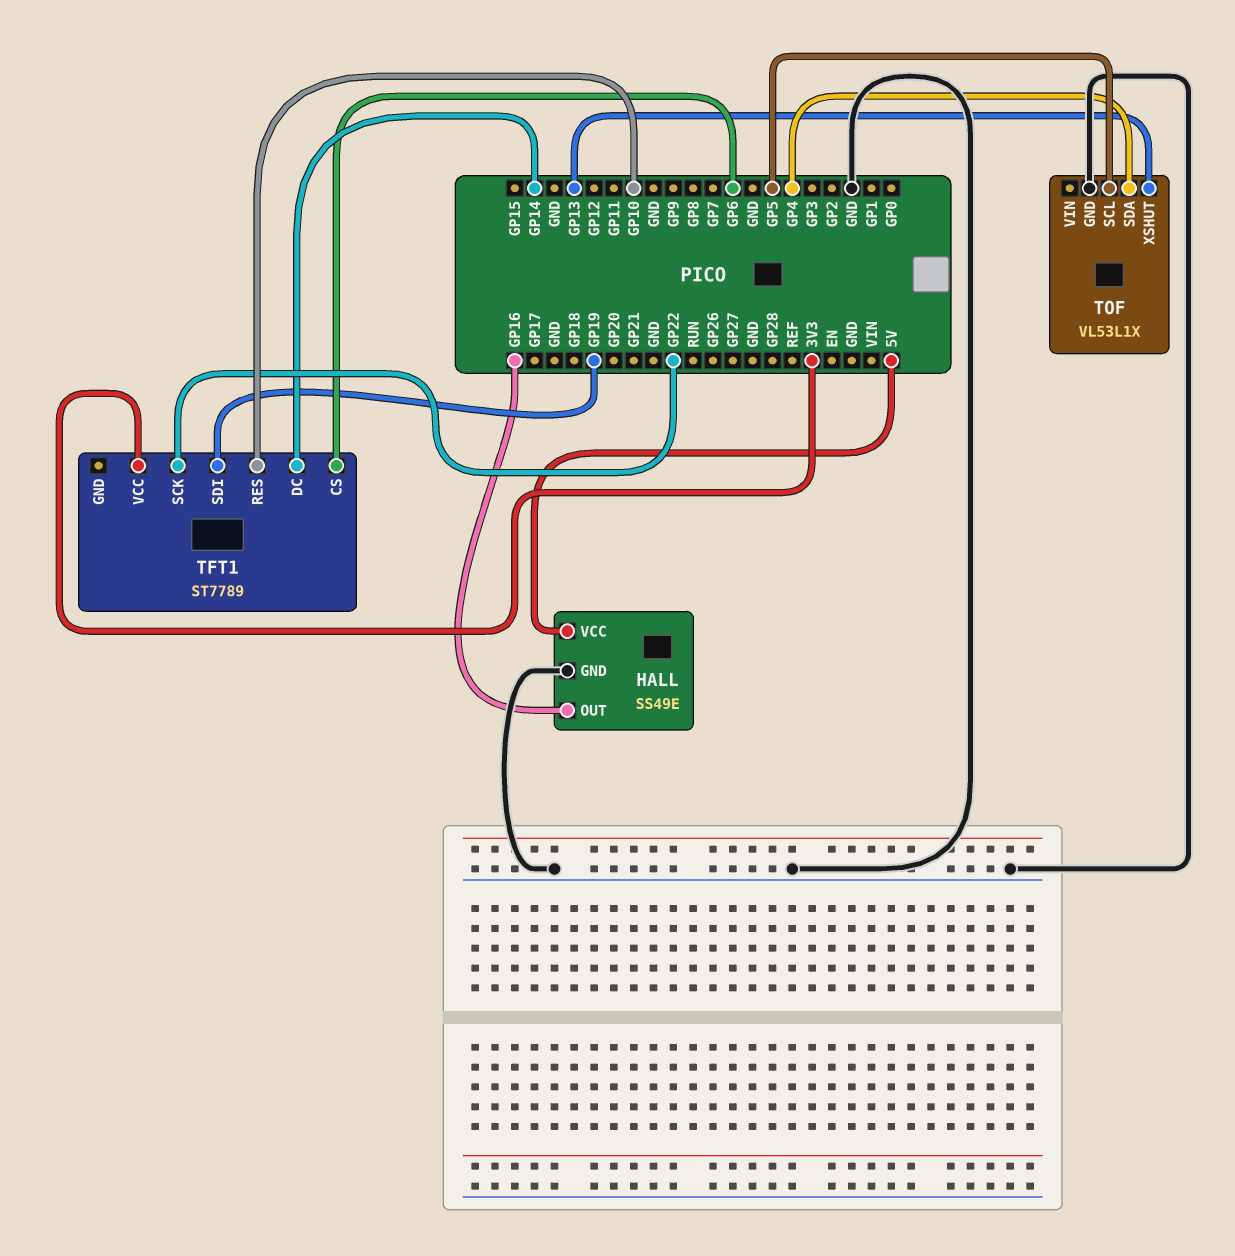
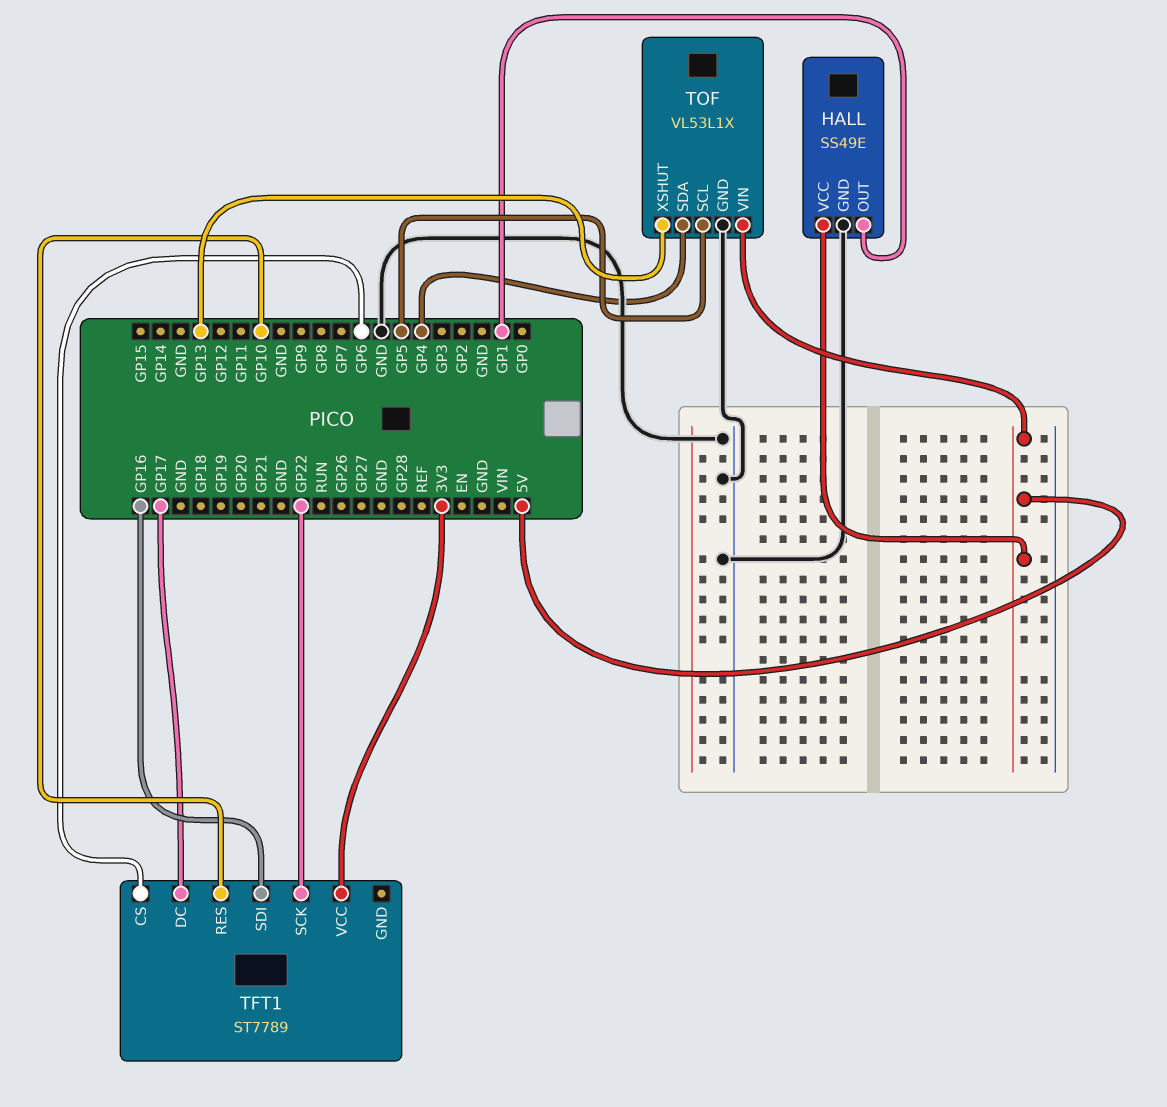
HALL pin OUT: GP16 -> GP1
TFT1 pin DC: GP14 -> GP17
TFT1 pin SDI: GP19 -> GP16
TOF pin VIN: none -> 5V

